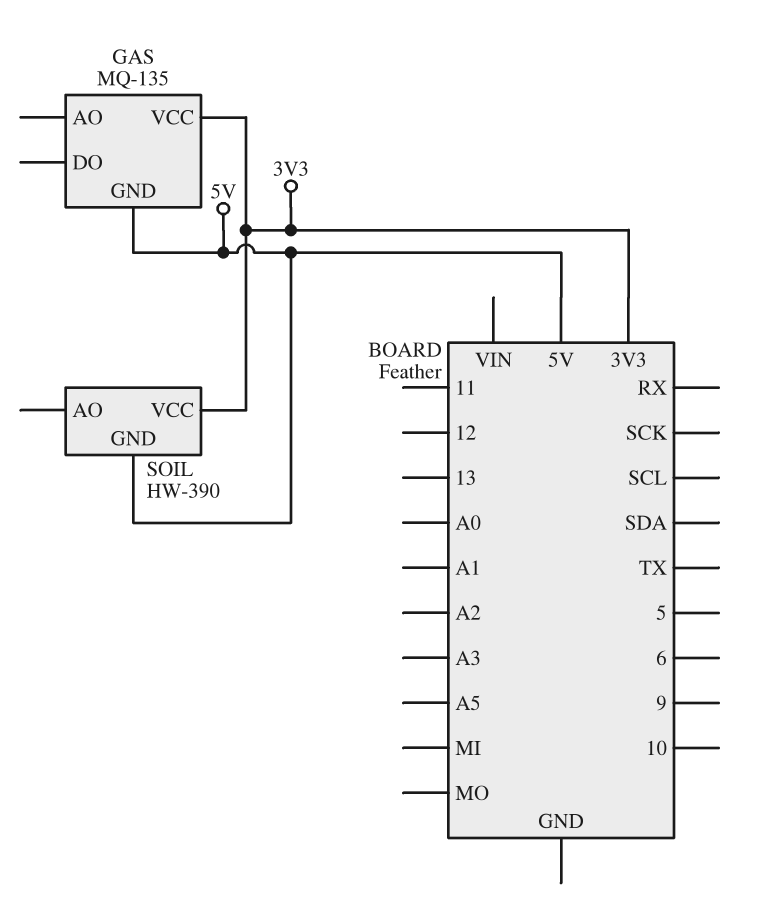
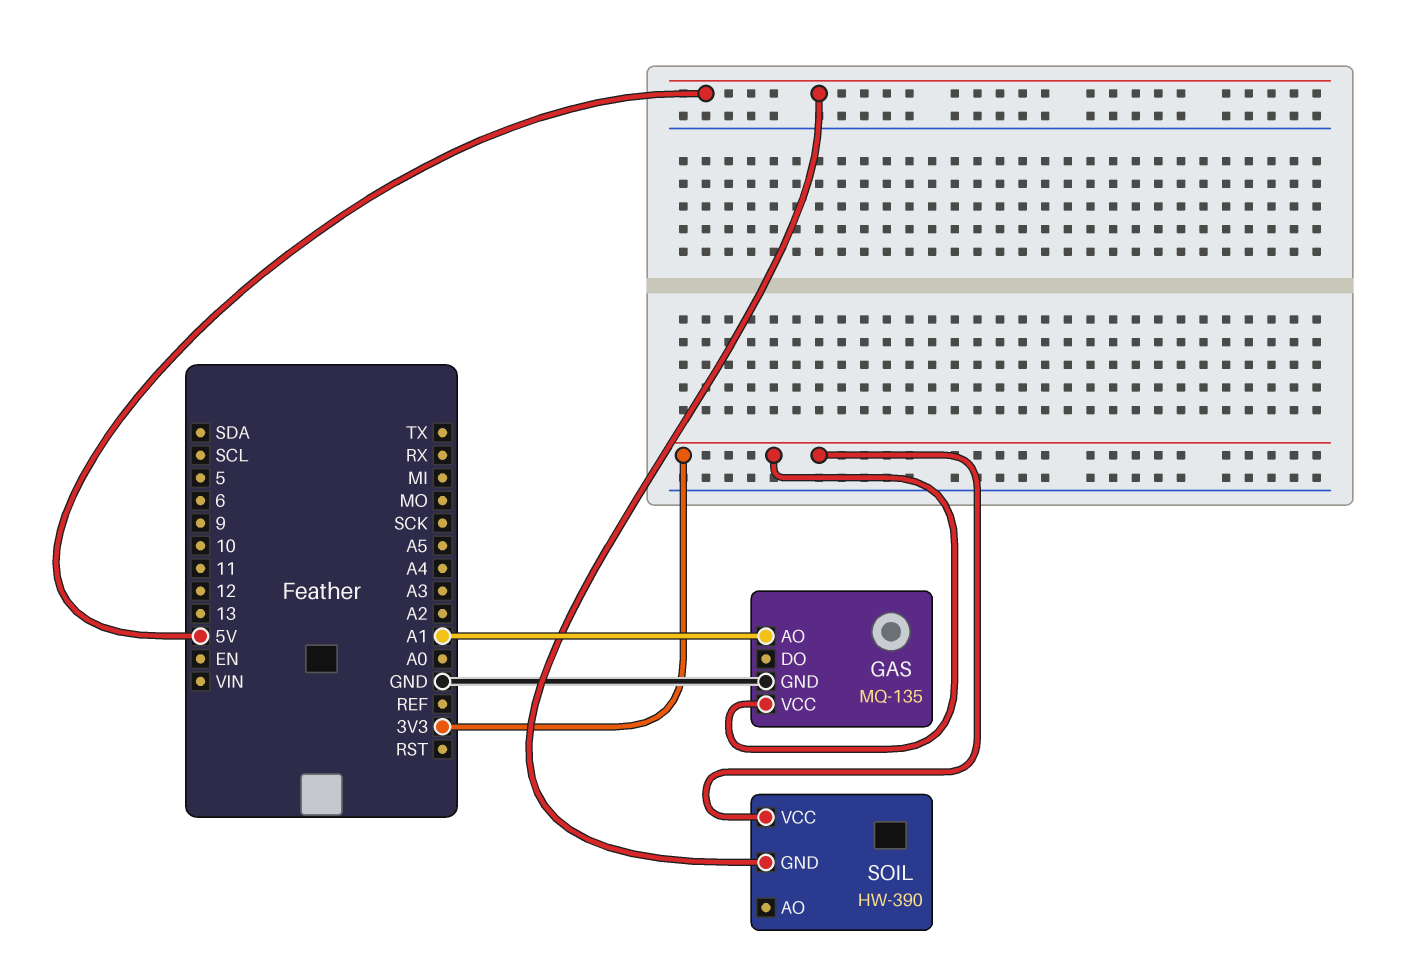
GAS pin AO: none -> A1
GAS pin GND: 5V -> GND

